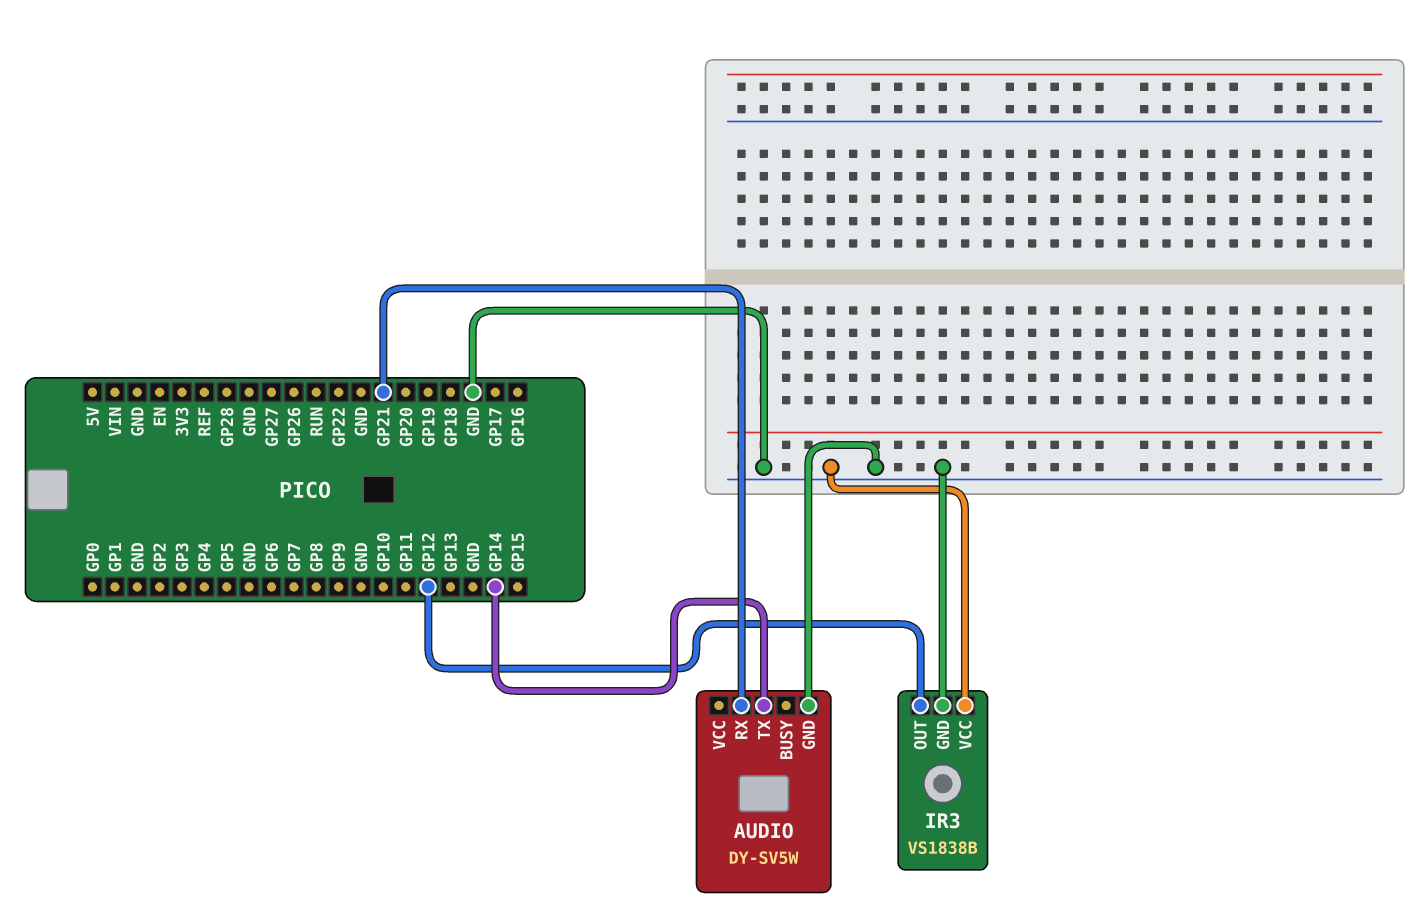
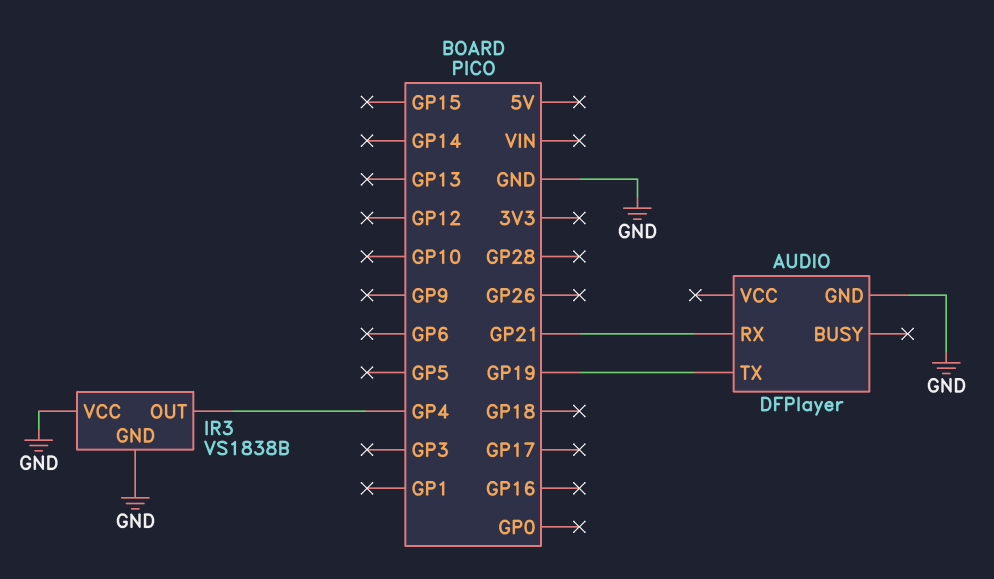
AUDIO: DY-SV5W -> DFPlayer
AUDIO pin TX: GP14 -> GP19
IR3 pin OUT: GP12 -> GP4

